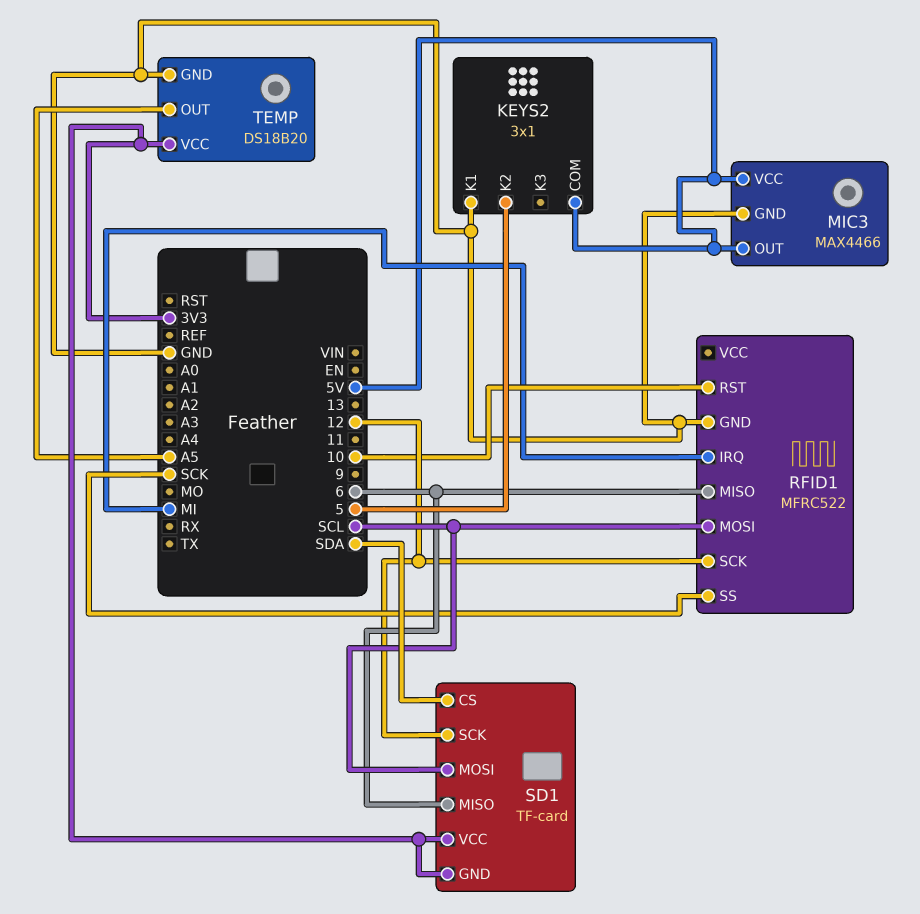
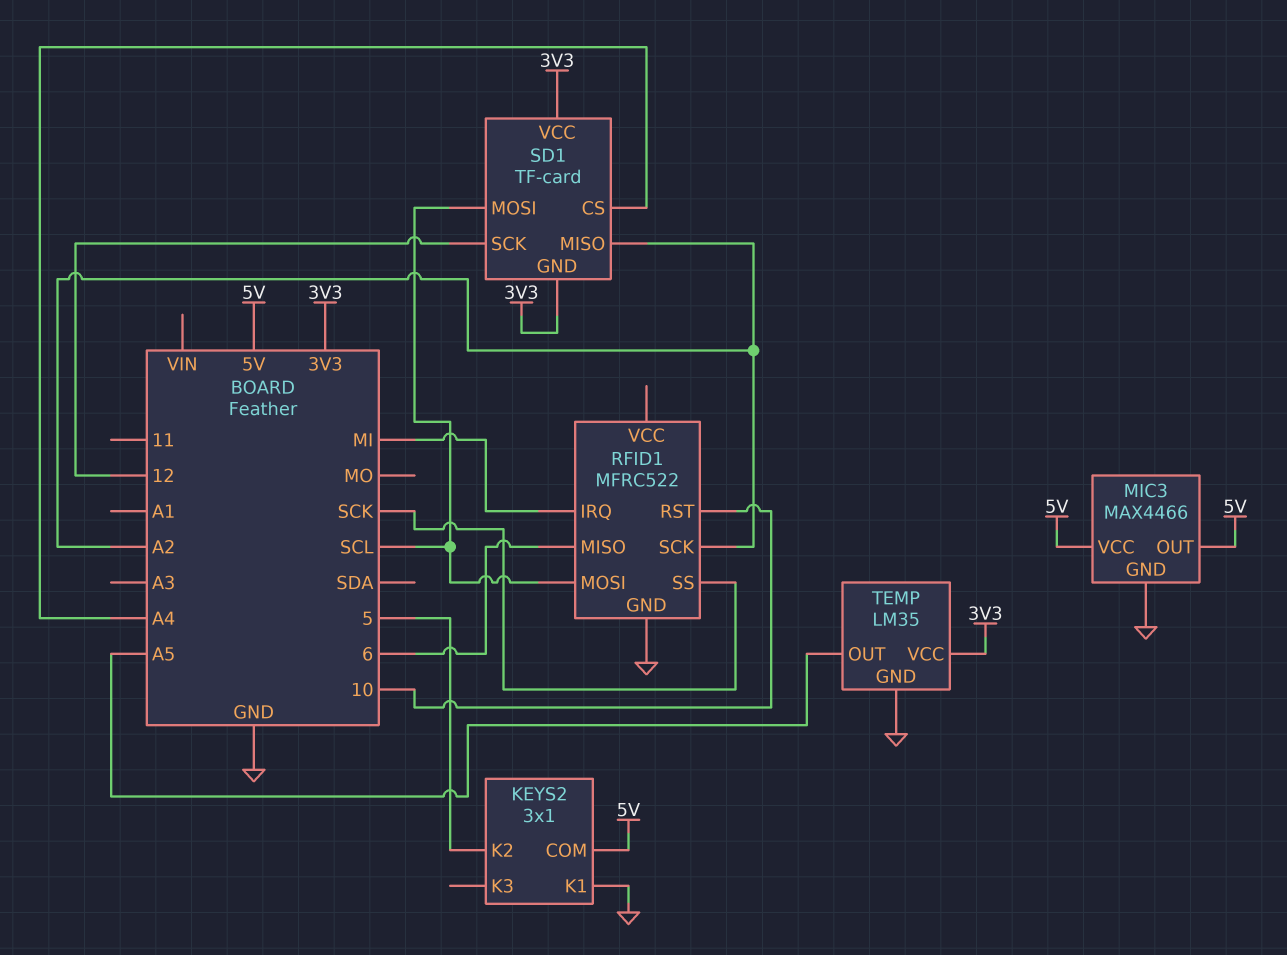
RFID1 pin SCK: 12 -> A2
SD1 pin CS: SDA -> A4
SD1 pin MISO: 6 -> A2
TEMP: DS18B20 -> LM35

